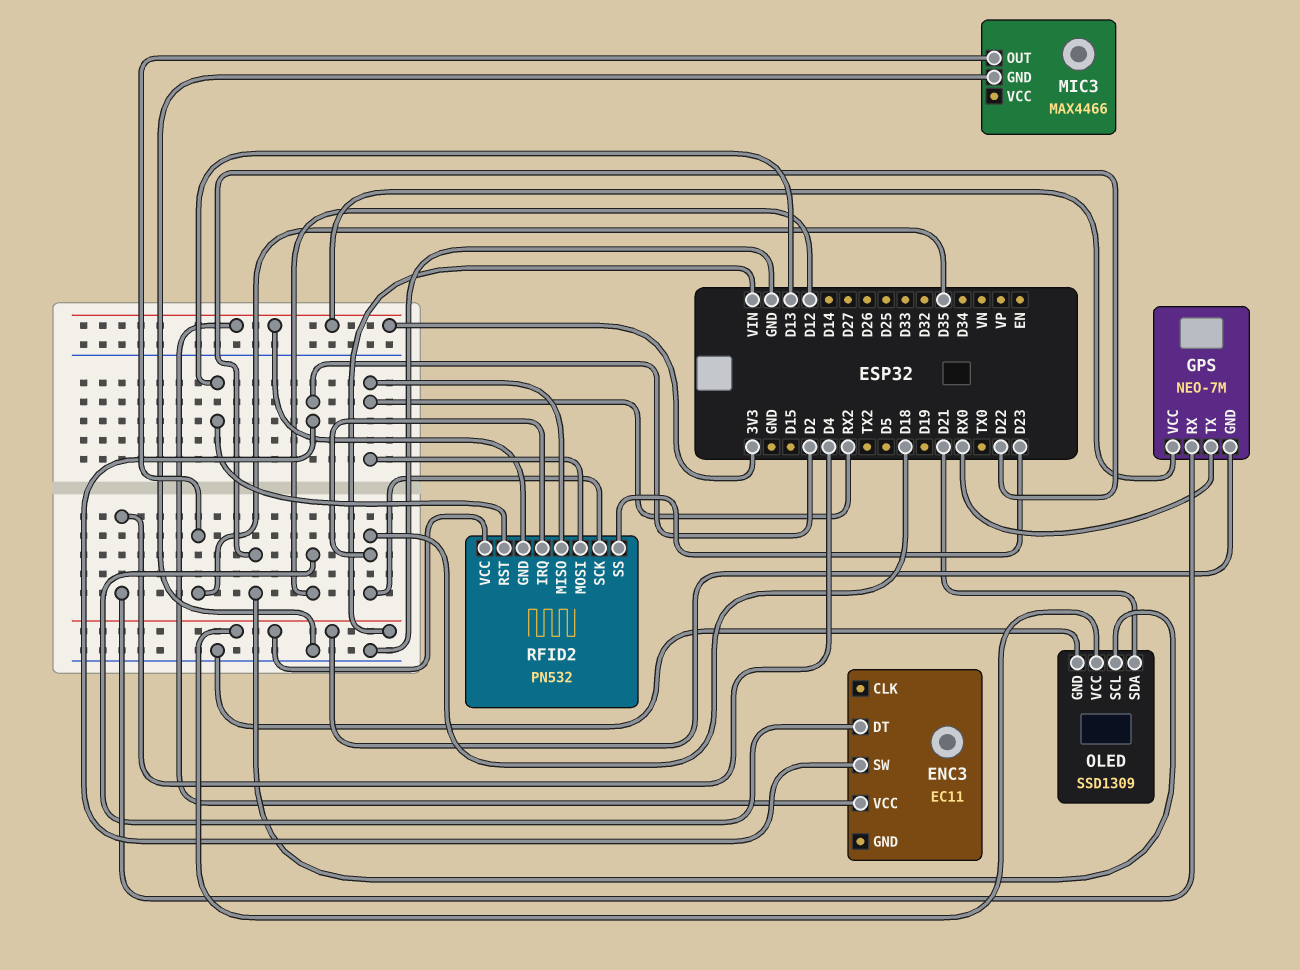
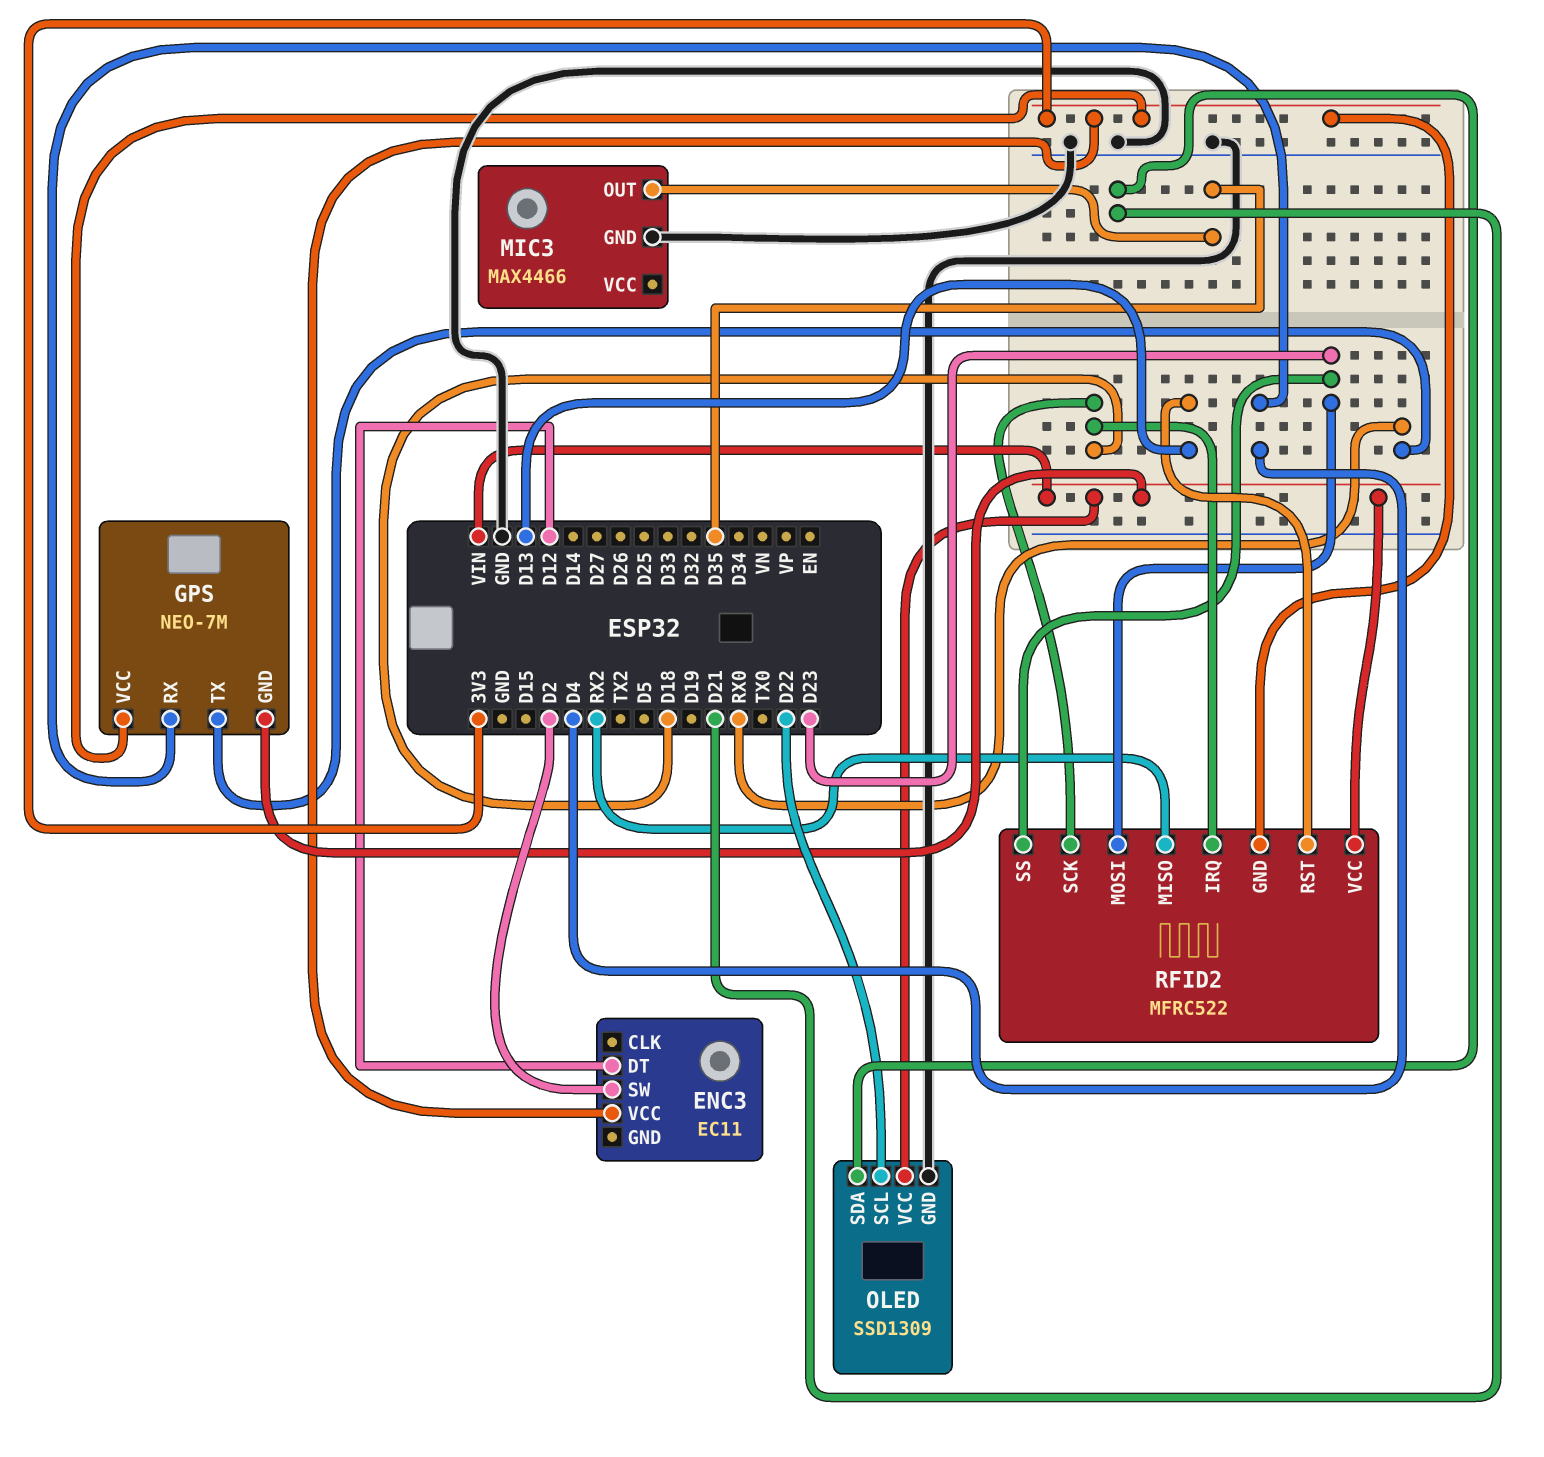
RFID2: PN532 -> MFRC522
RFID2 pin MOSI: RX2 -> D23

